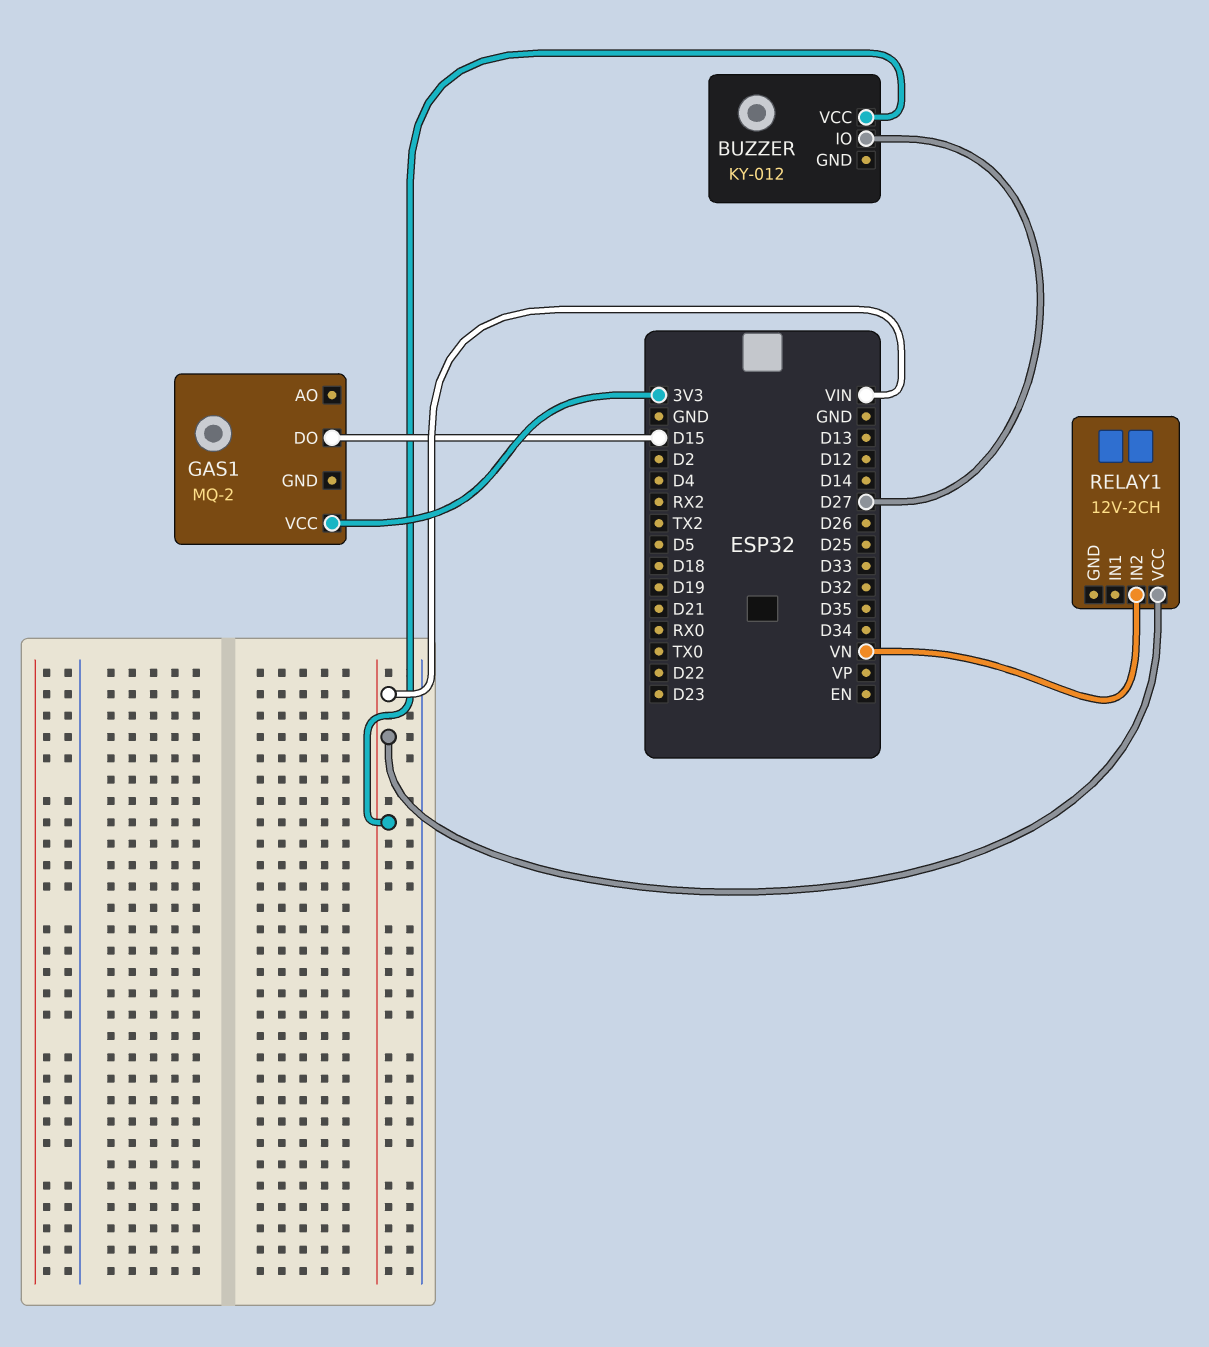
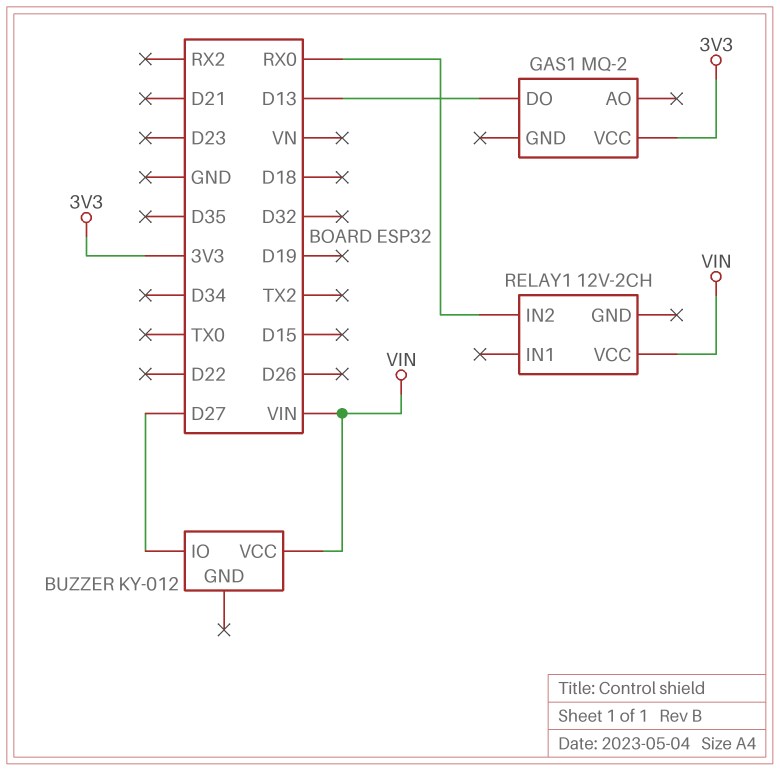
GAS1 pin DO: D15 -> D13
RELAY1 pin IN2: VN -> RX0

